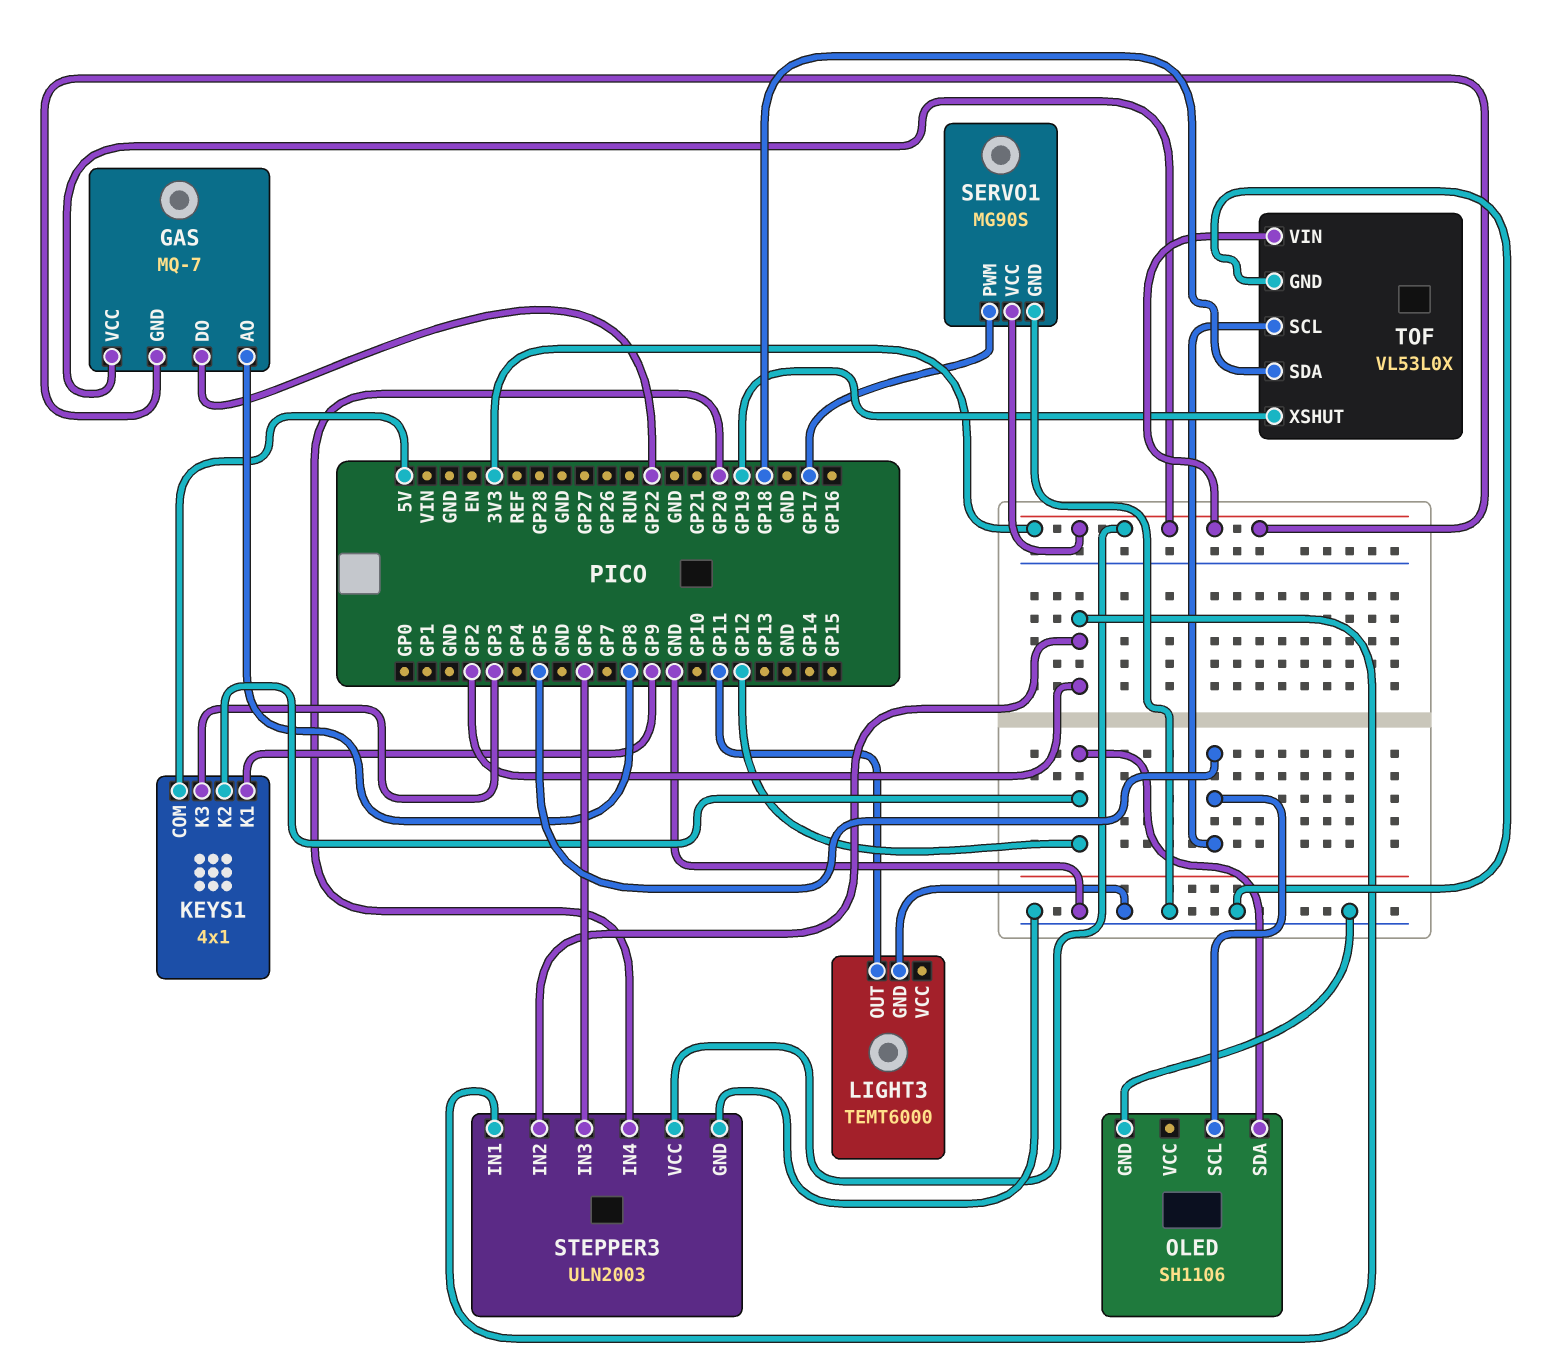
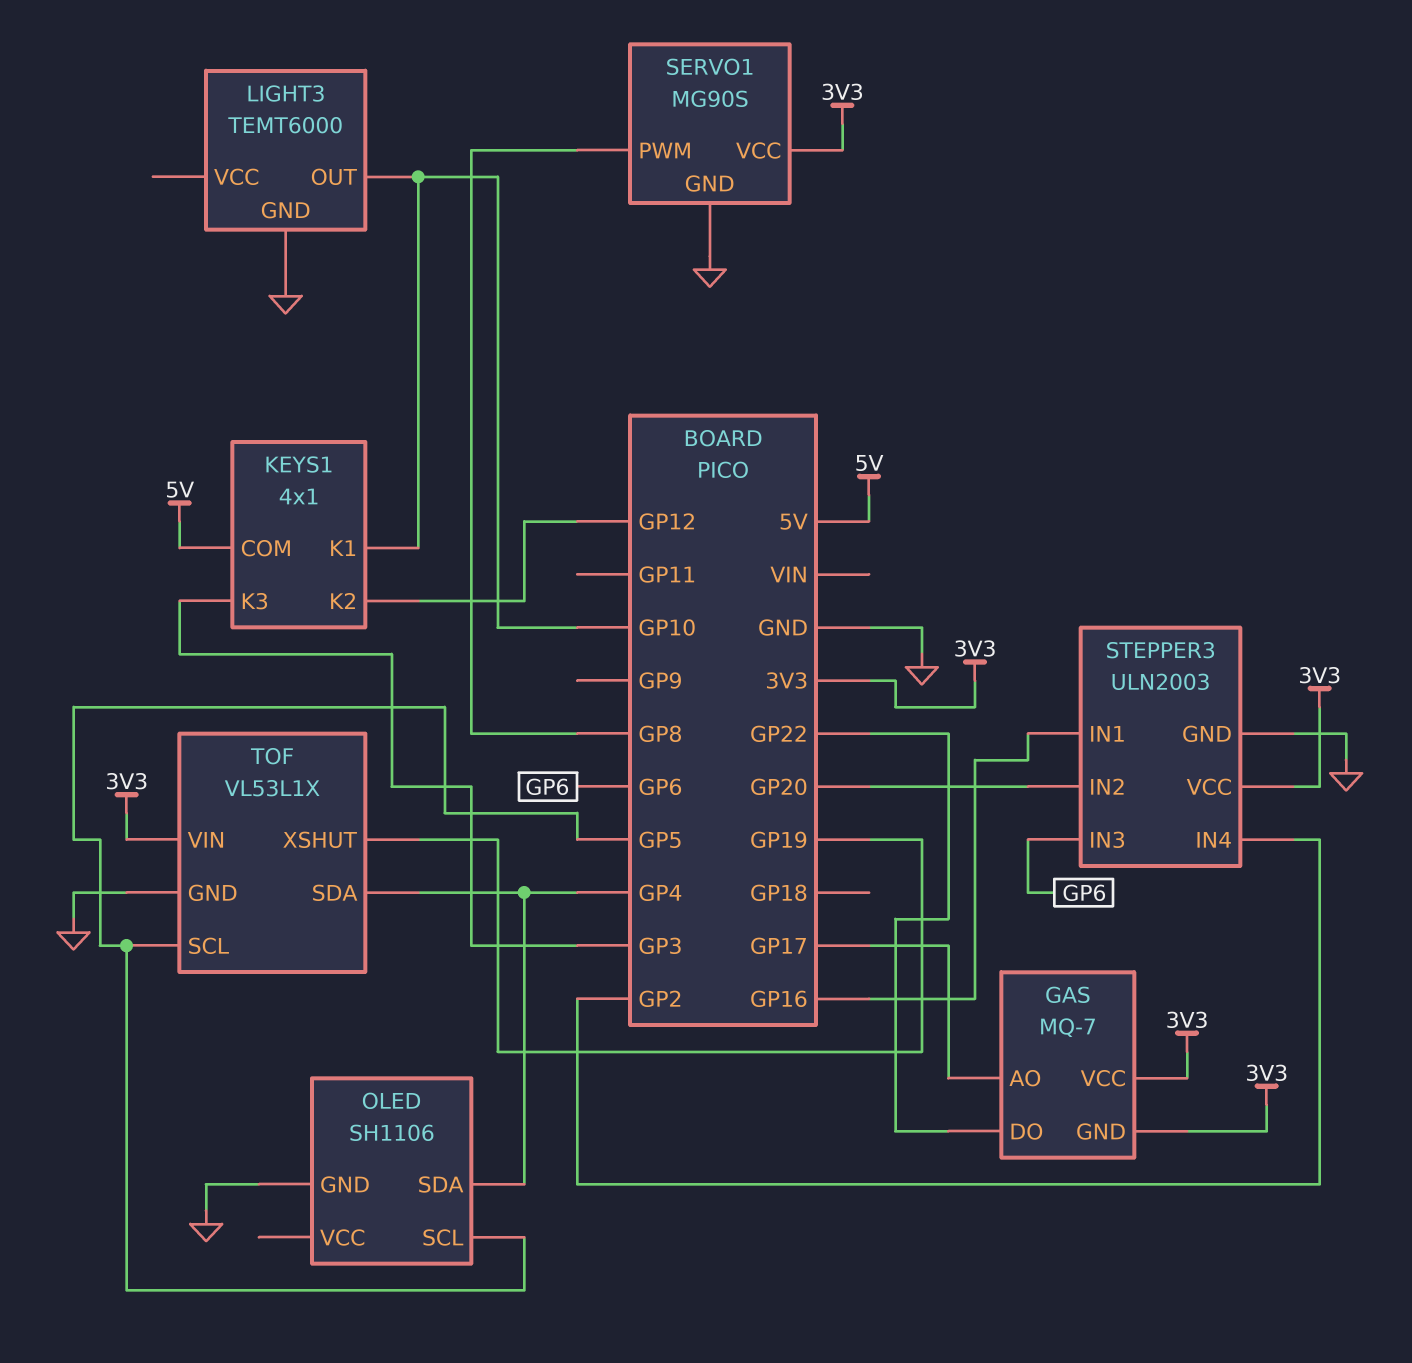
GAS pin AO: GP8 -> GP17
KEYS1 pin K1: GP9 -> GP10
LIGHT3 pin OUT: GP11 -> GP10
OLED pin SDA: GP12 -> GP4
SERVO1 pin PWM: GP17 -> GP8
STEPPER3 pin IN1: GP2 -> GP16
STEPPER3 pin IN2: GP2 -> GP20
STEPPER3 pin IN4: GP20 -> GP2
TOF: VL53L0X -> VL53L1X
TOF pin SDA: GP18 -> GP4

